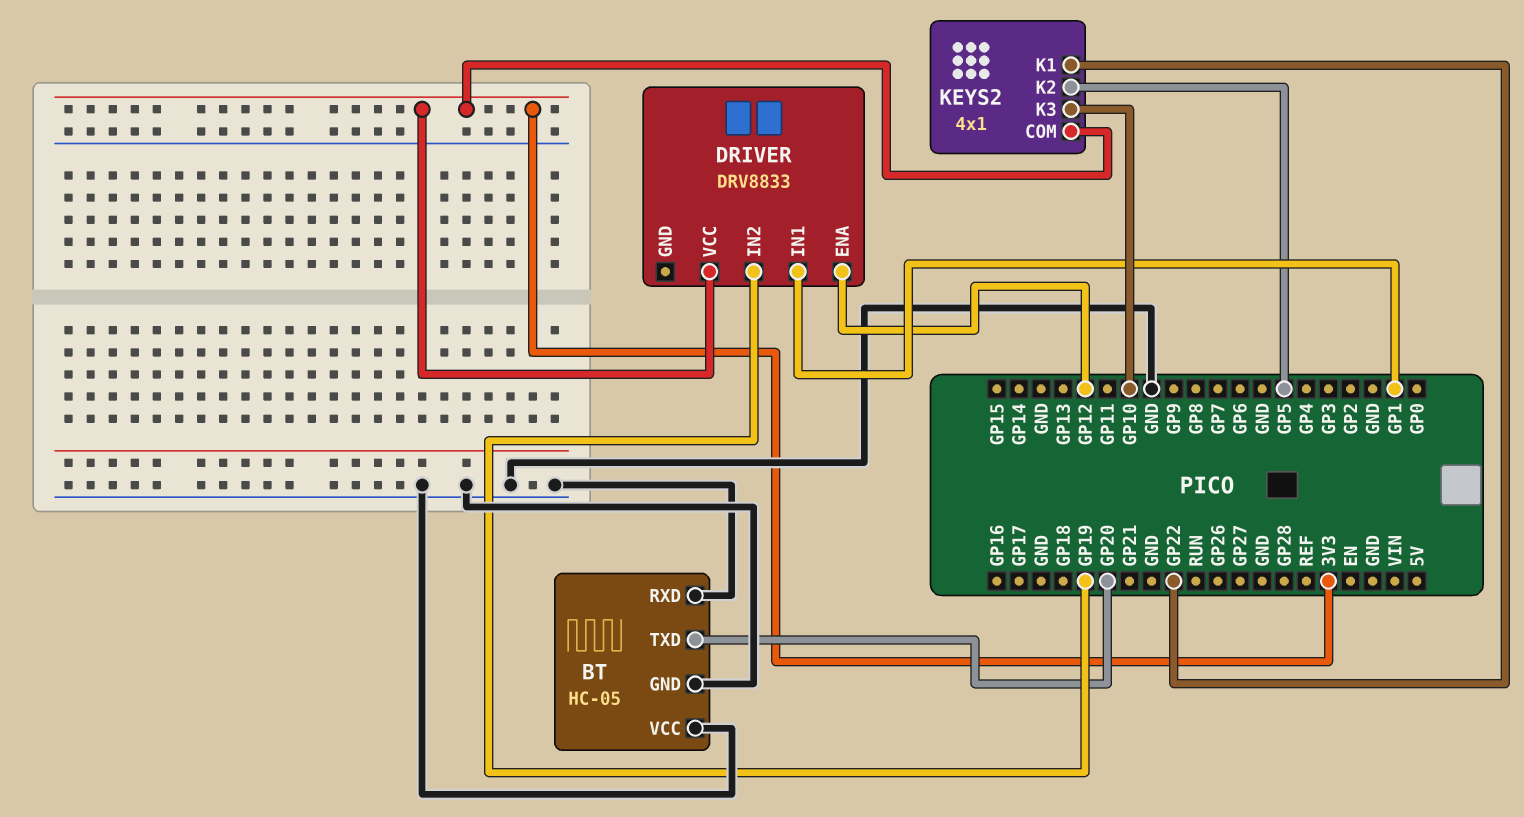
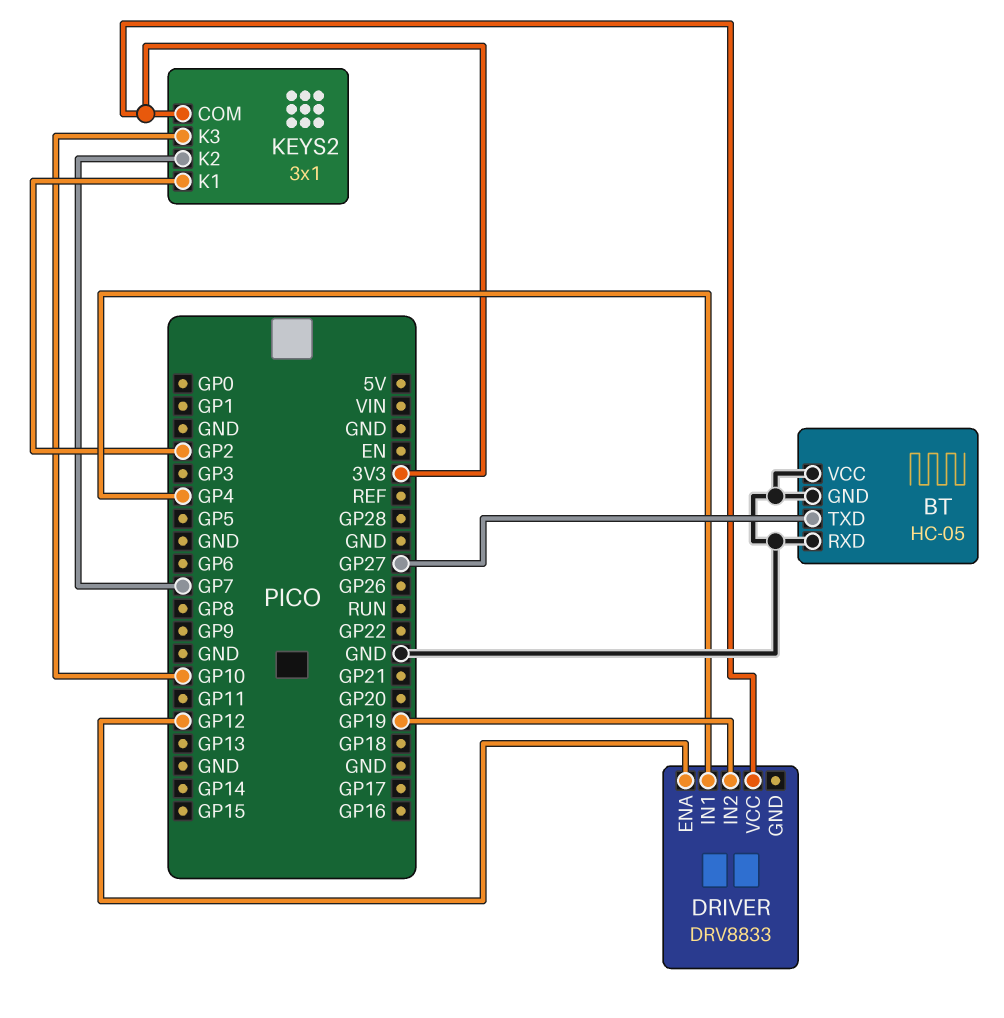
BT pin TXD: GP20 -> GP27
DRIVER pin IN1: GP1 -> GP4
KEYS2: 4x1 -> 3x1
KEYS2 pin K1: GP22 -> GP2
KEYS2 pin K2: GP5 -> GP7

